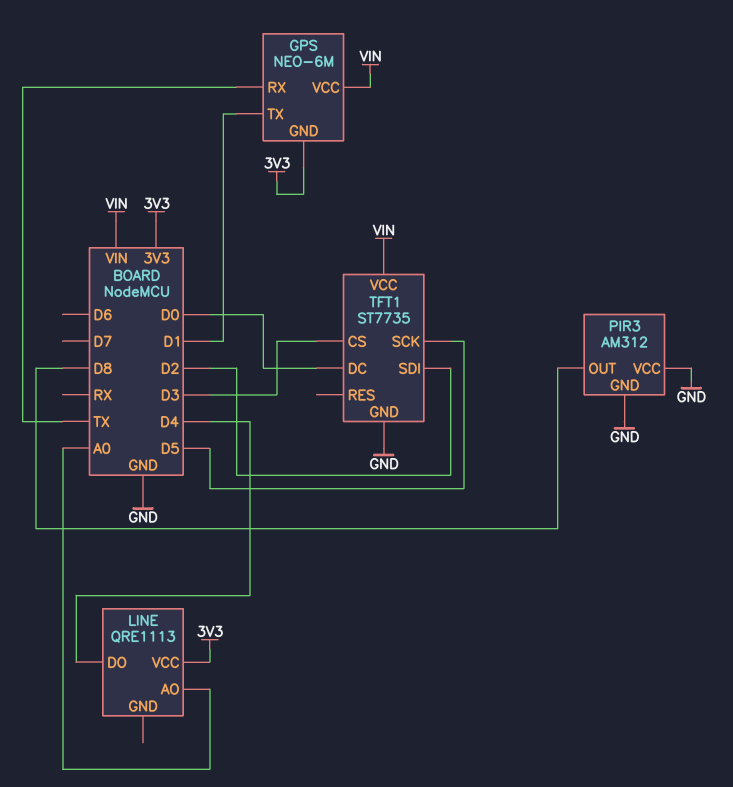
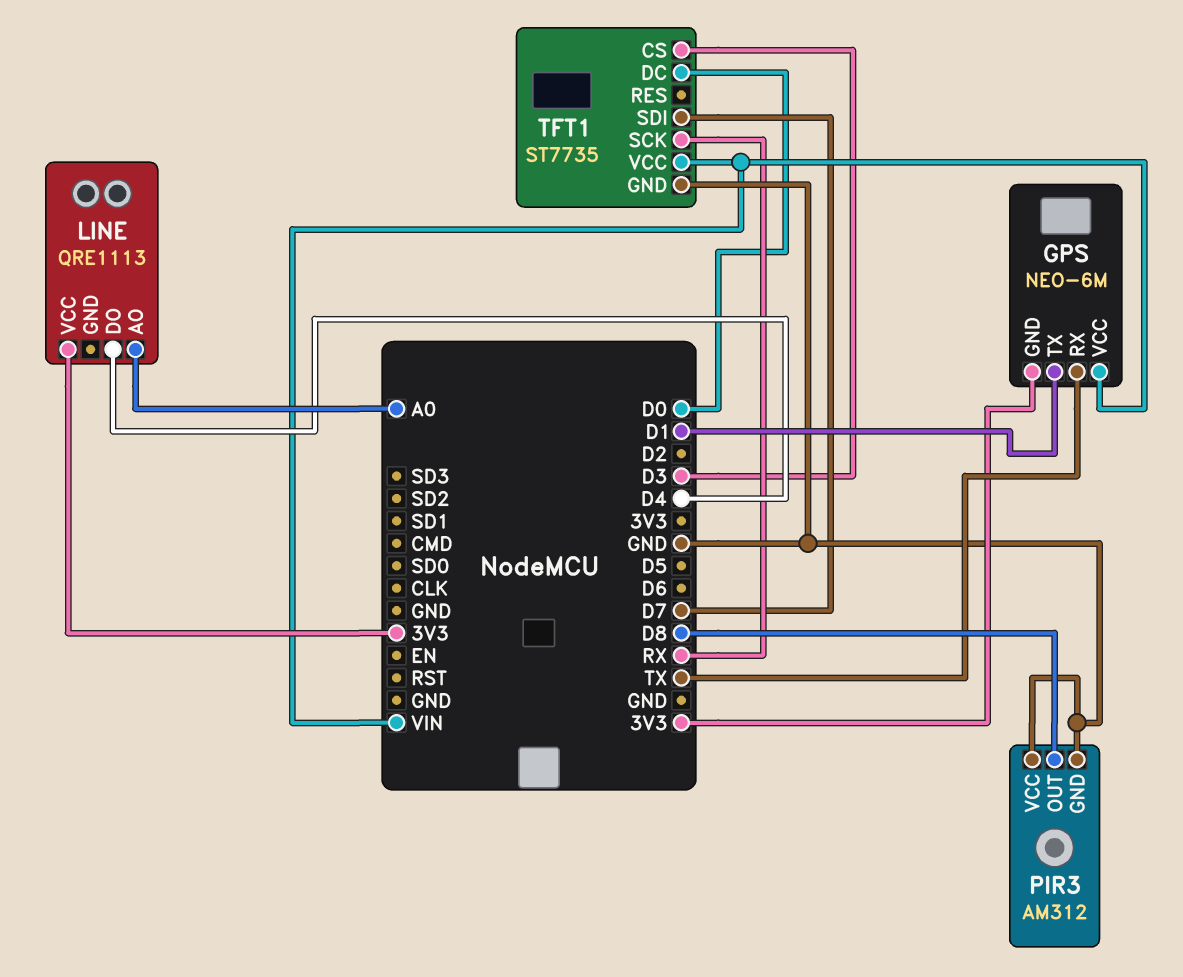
TFT1 pin SCK: D5 -> RX
TFT1 pin SDI: D2 -> D7

